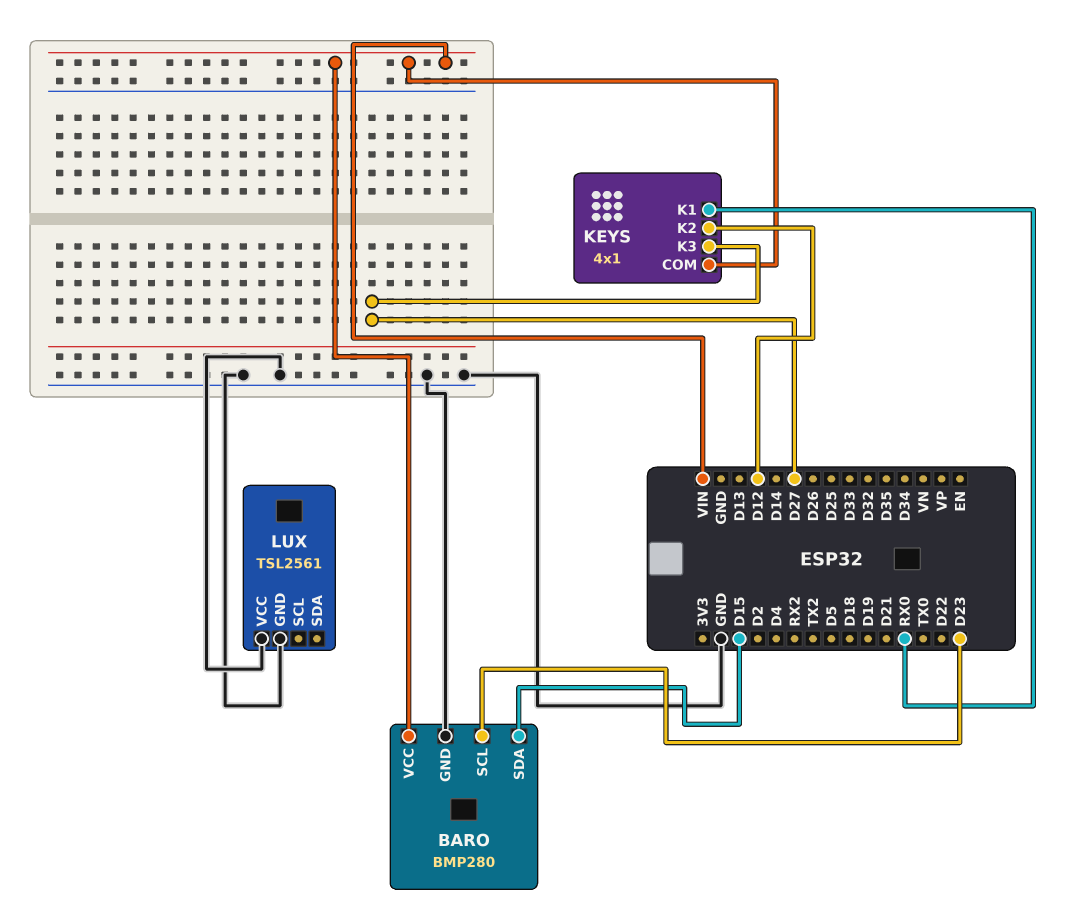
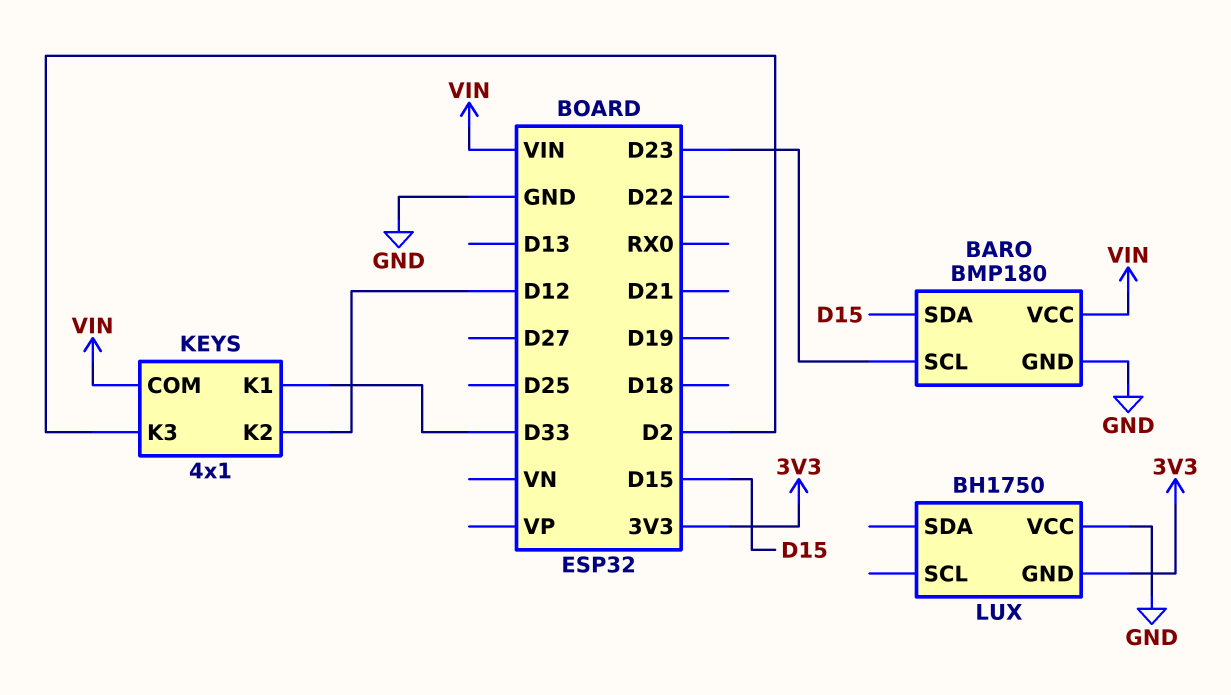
BARO: BMP280 -> BMP180
KEYS pin K1: RX0 -> D33
KEYS pin K3: D27 -> D2
LUX: TSL2561 -> BH1750
LUX pin GND: GND -> 3V3

